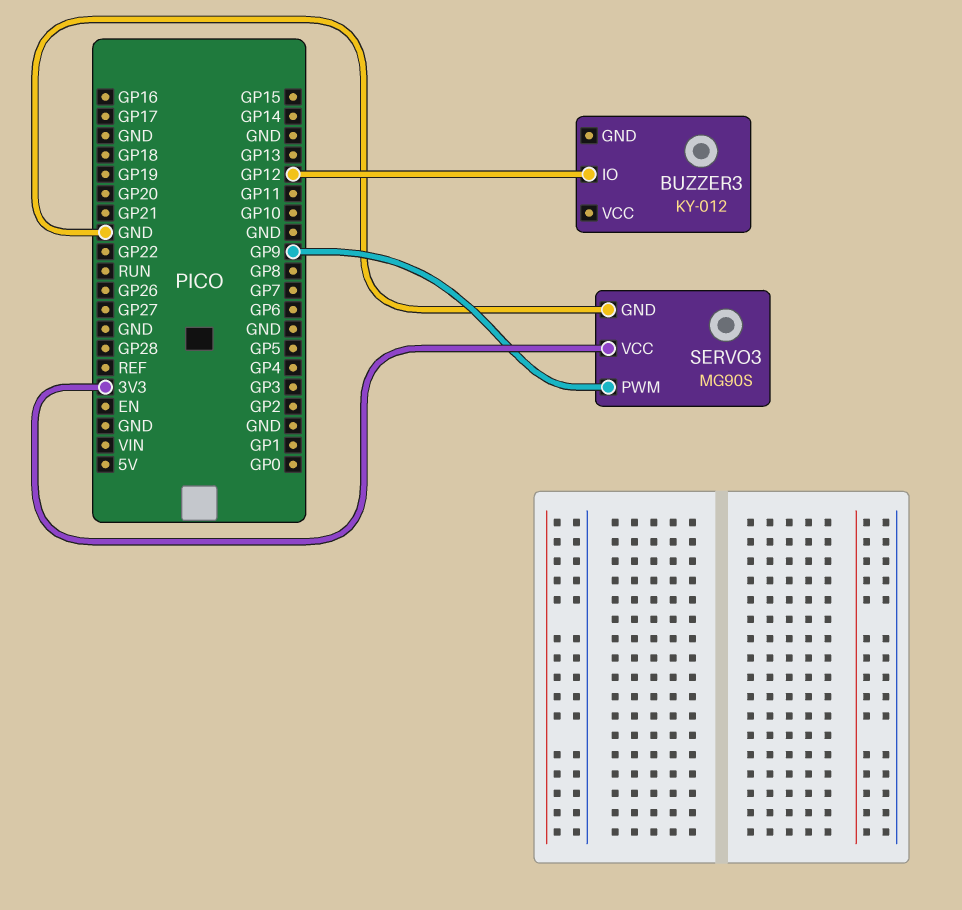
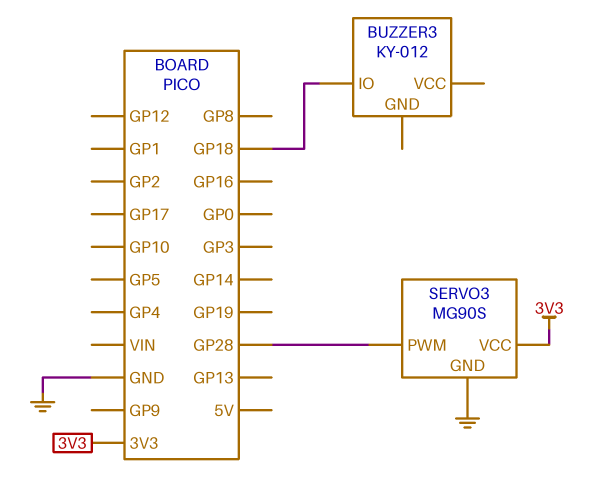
BUZZER3 pin IO: GP12 -> GP18
SERVO3 pin PWM: GP9 -> GP28

